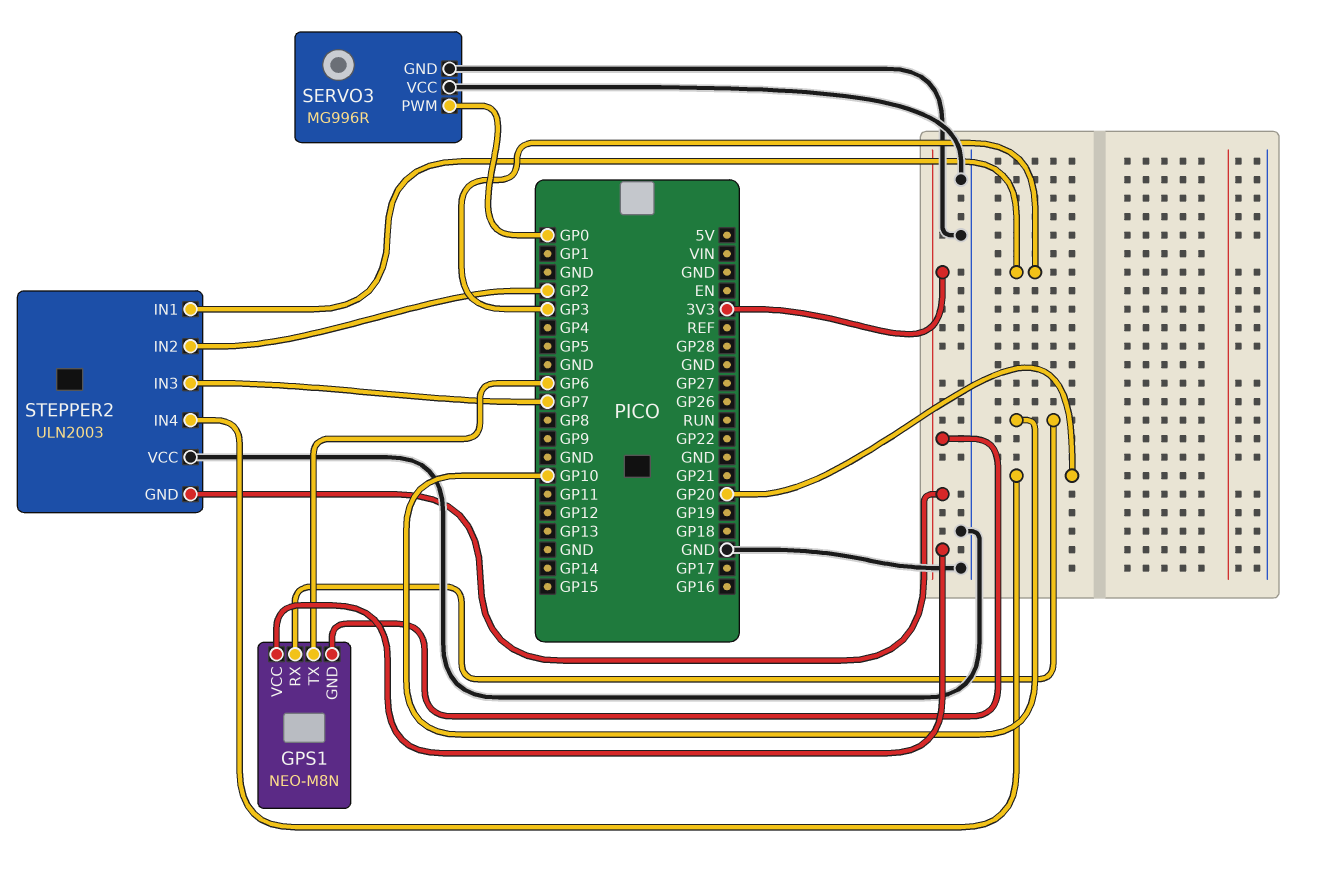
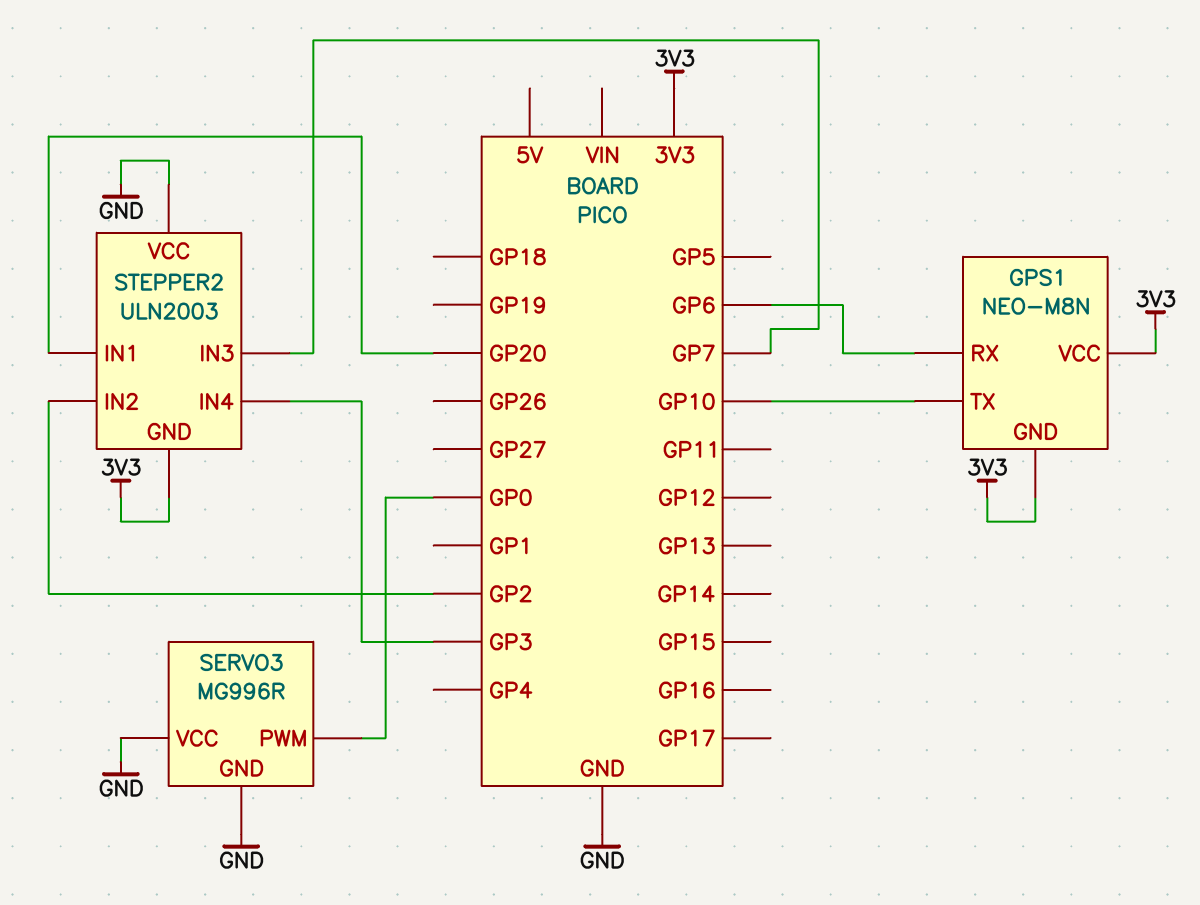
GPS1 pin RX: GP10 -> GP6
GPS1 pin TX: GP6 -> GP10
STEPPER2 pin IN1: GP3 -> GP20
STEPPER2 pin IN4: GP20 -> GP3

